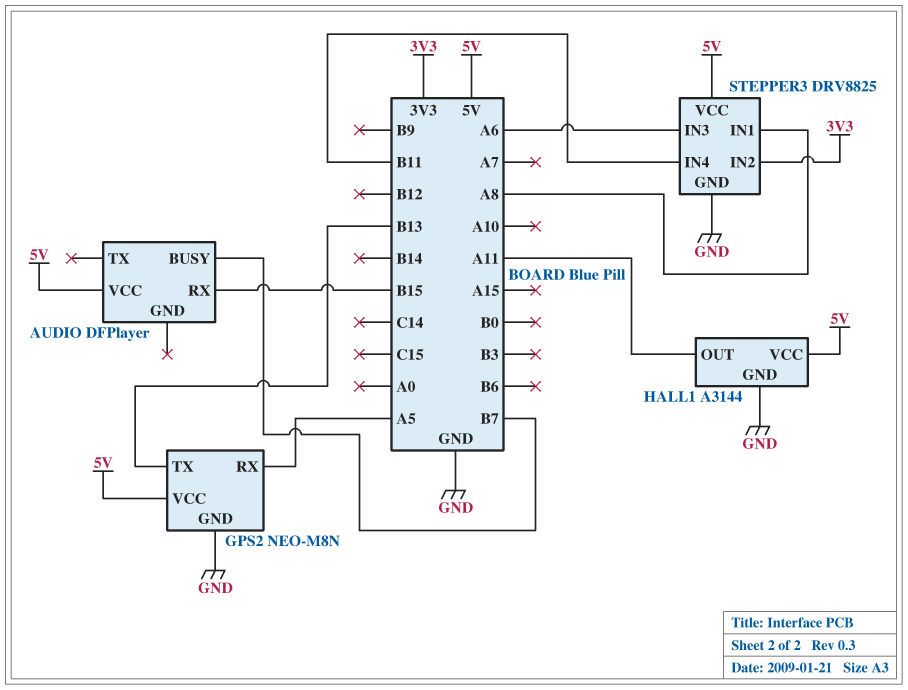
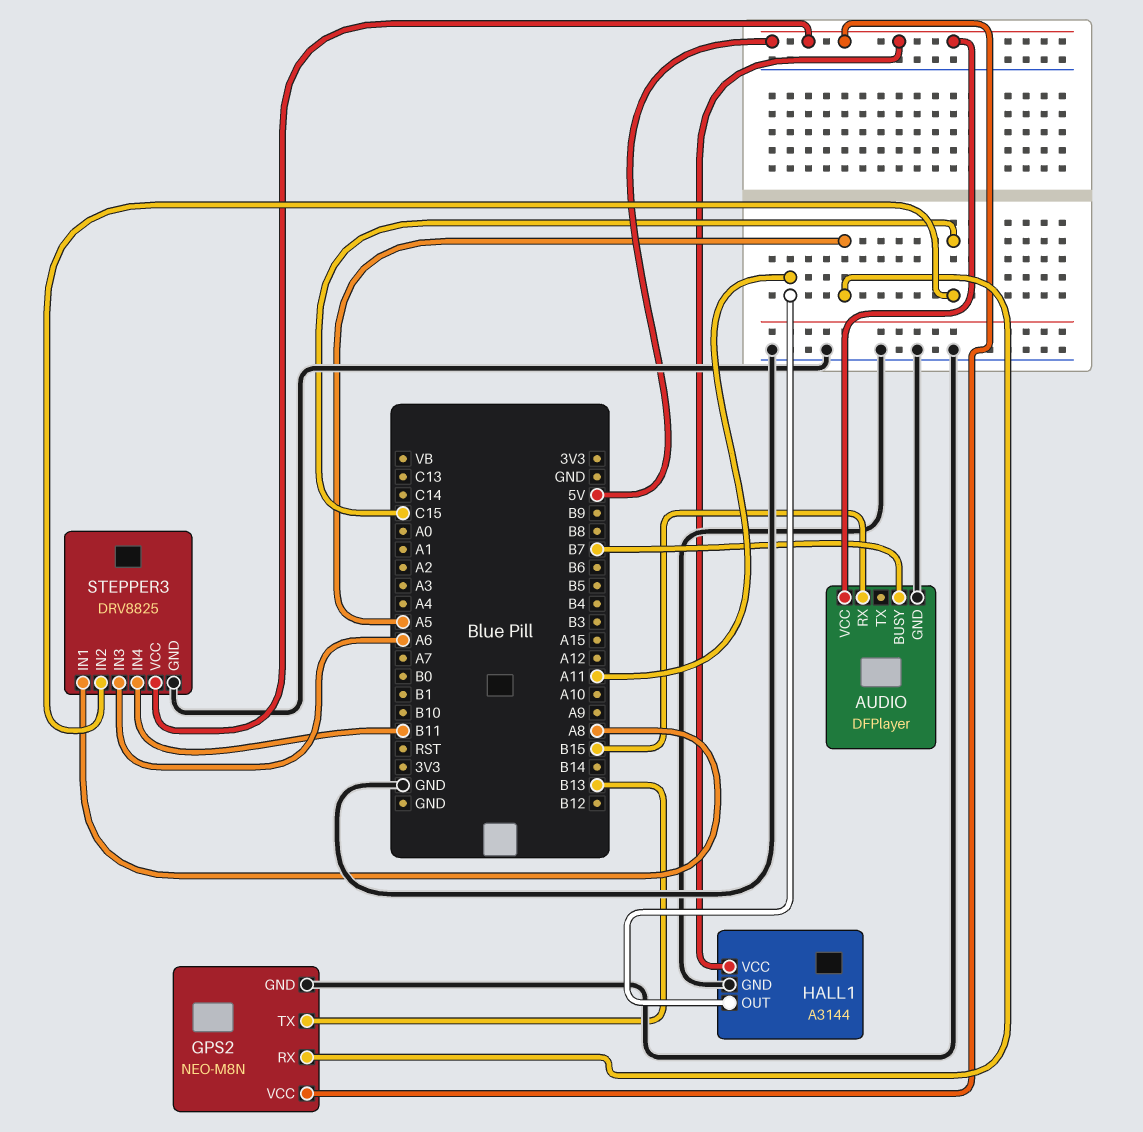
AUDIO pin GND: none -> GND
STEPPER3 pin IN2: 3V3 -> C15

